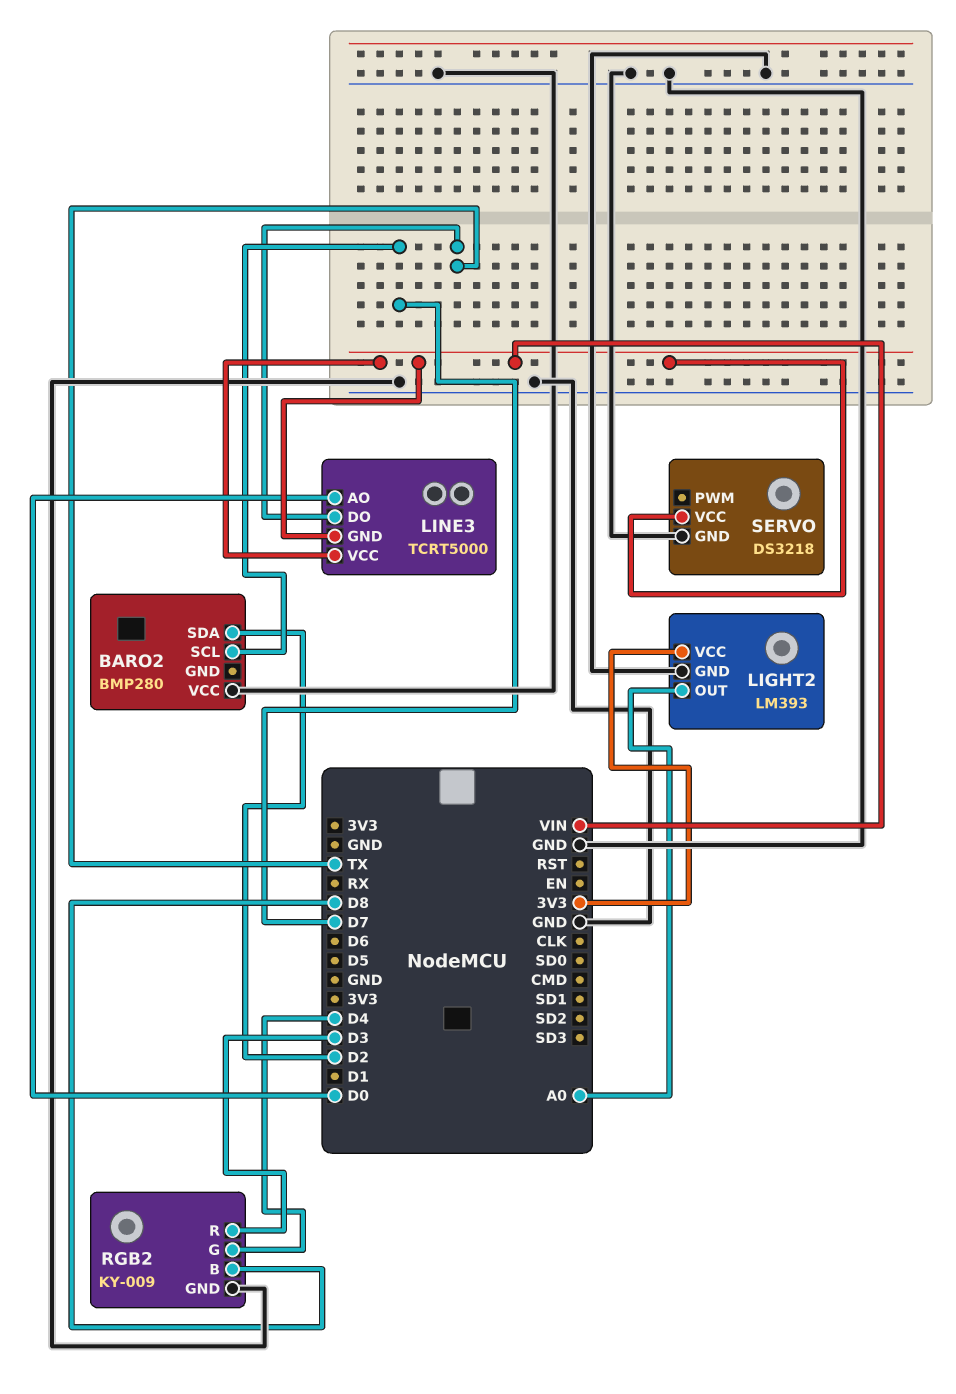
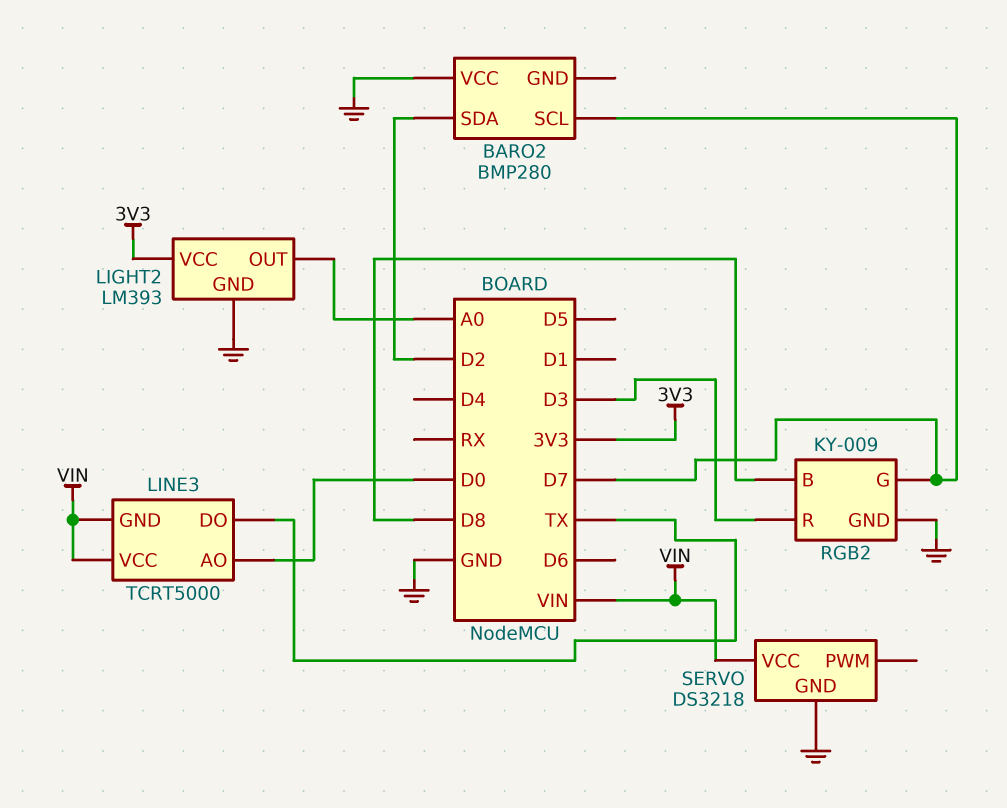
RGB2 pin G: D4 -> D7

